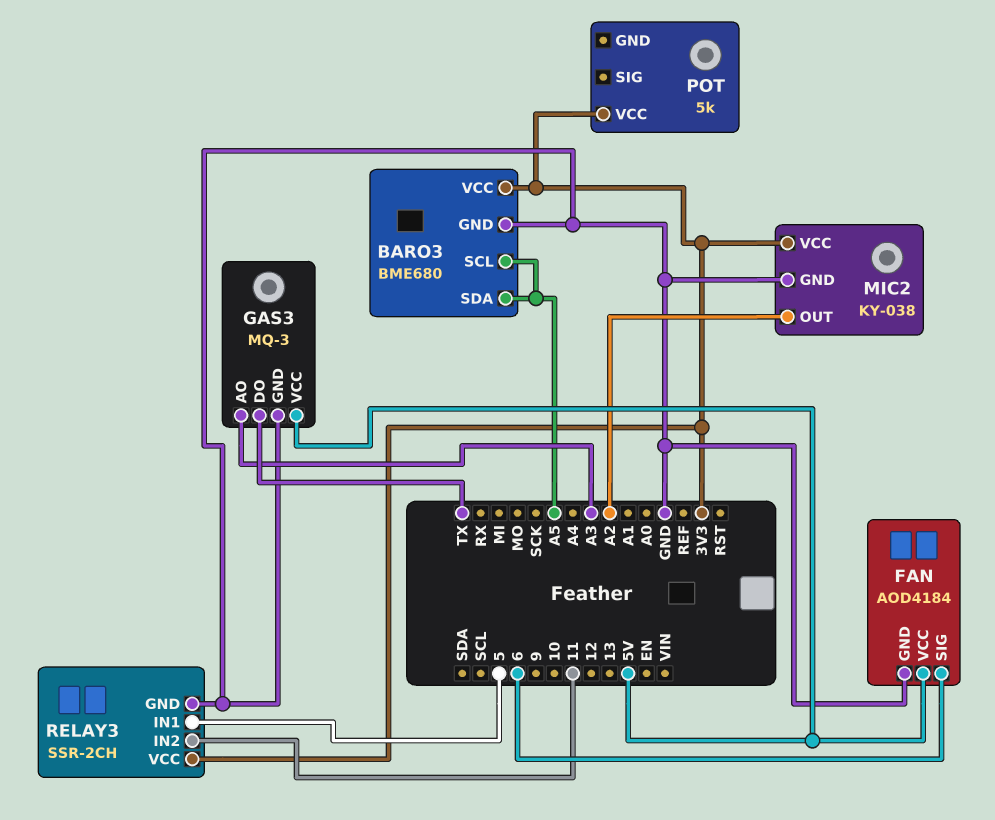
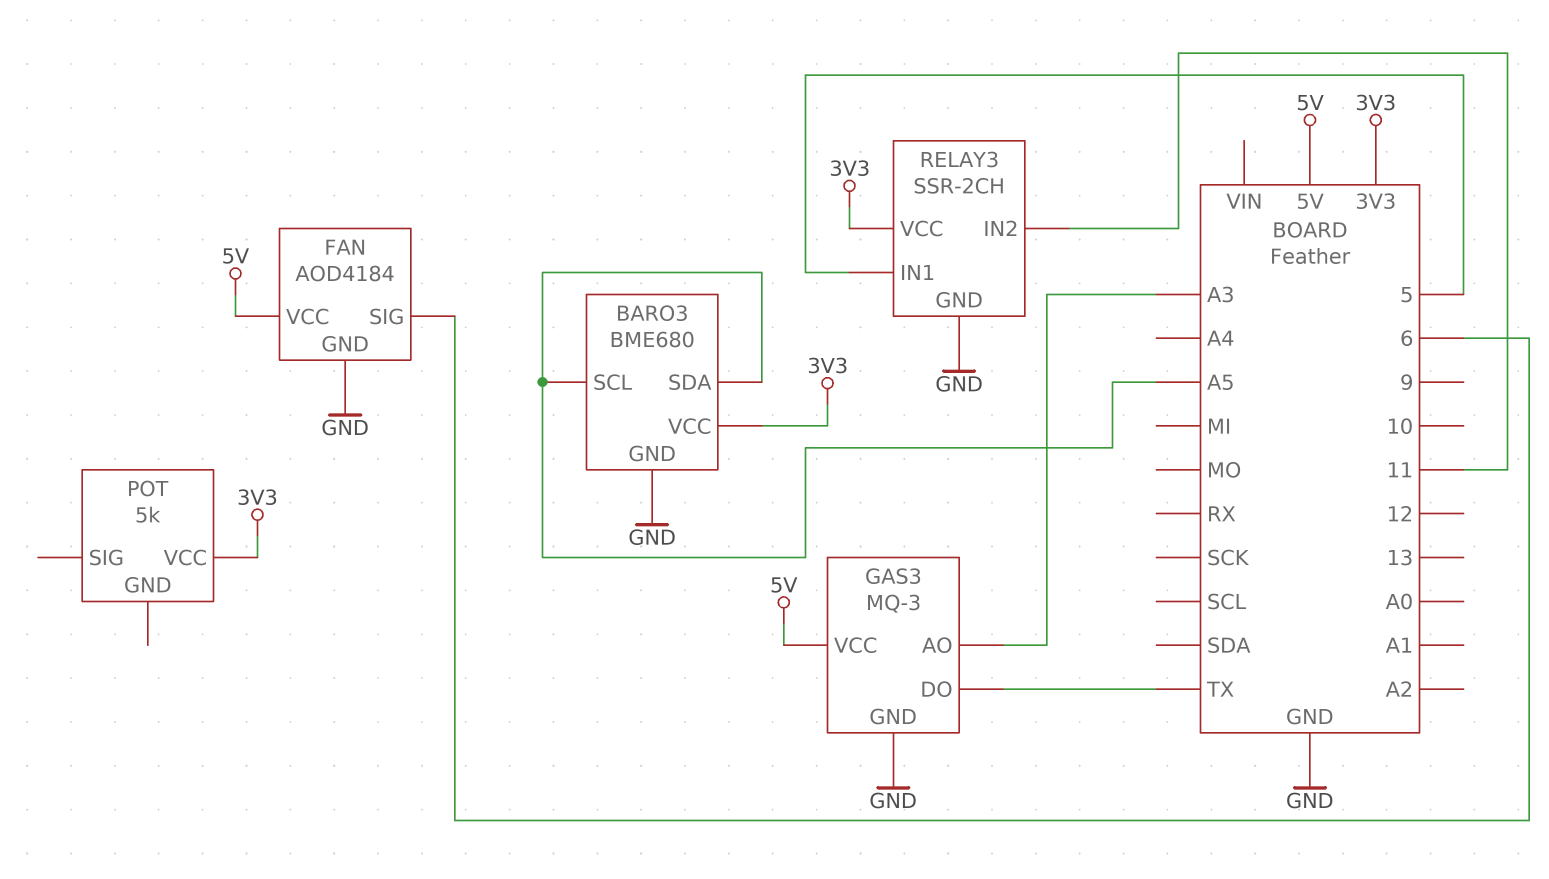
MIC2: KY-038 -> none
MIC2 pin GND: GND -> none
MIC2 pin OUT: A2 -> none
MIC2 pin VCC: 3V3 -> none

